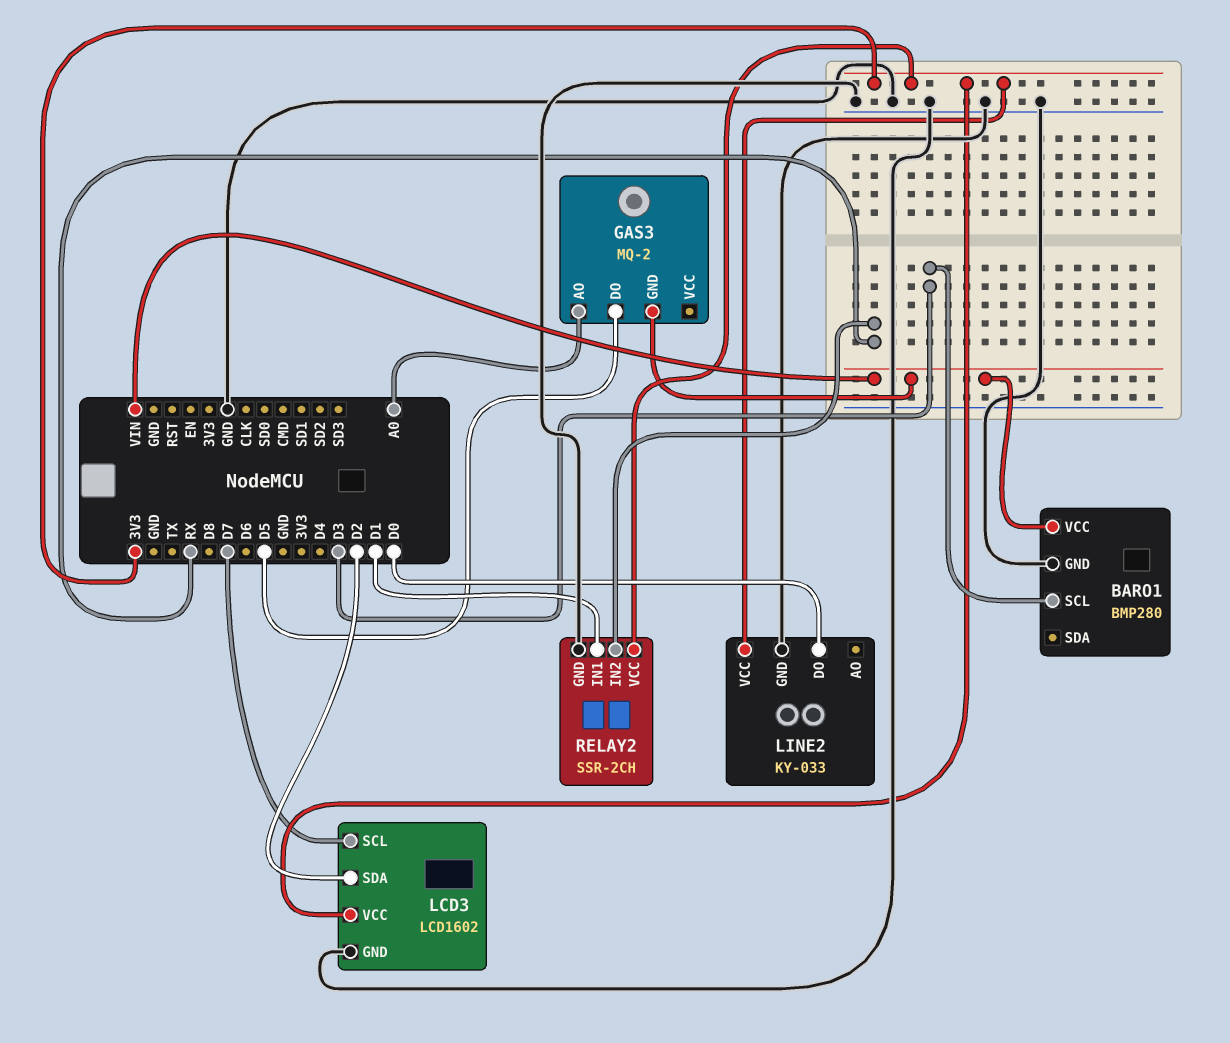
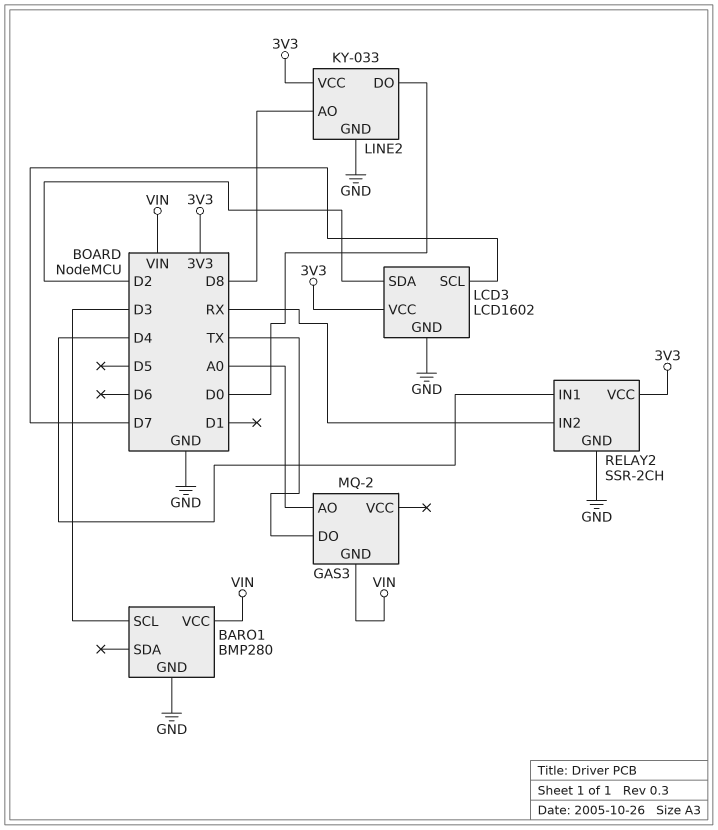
GAS3 pin DO: D5 -> TX
LINE2 pin AO: none -> D8
RELAY2 pin IN1: D1 -> D4

